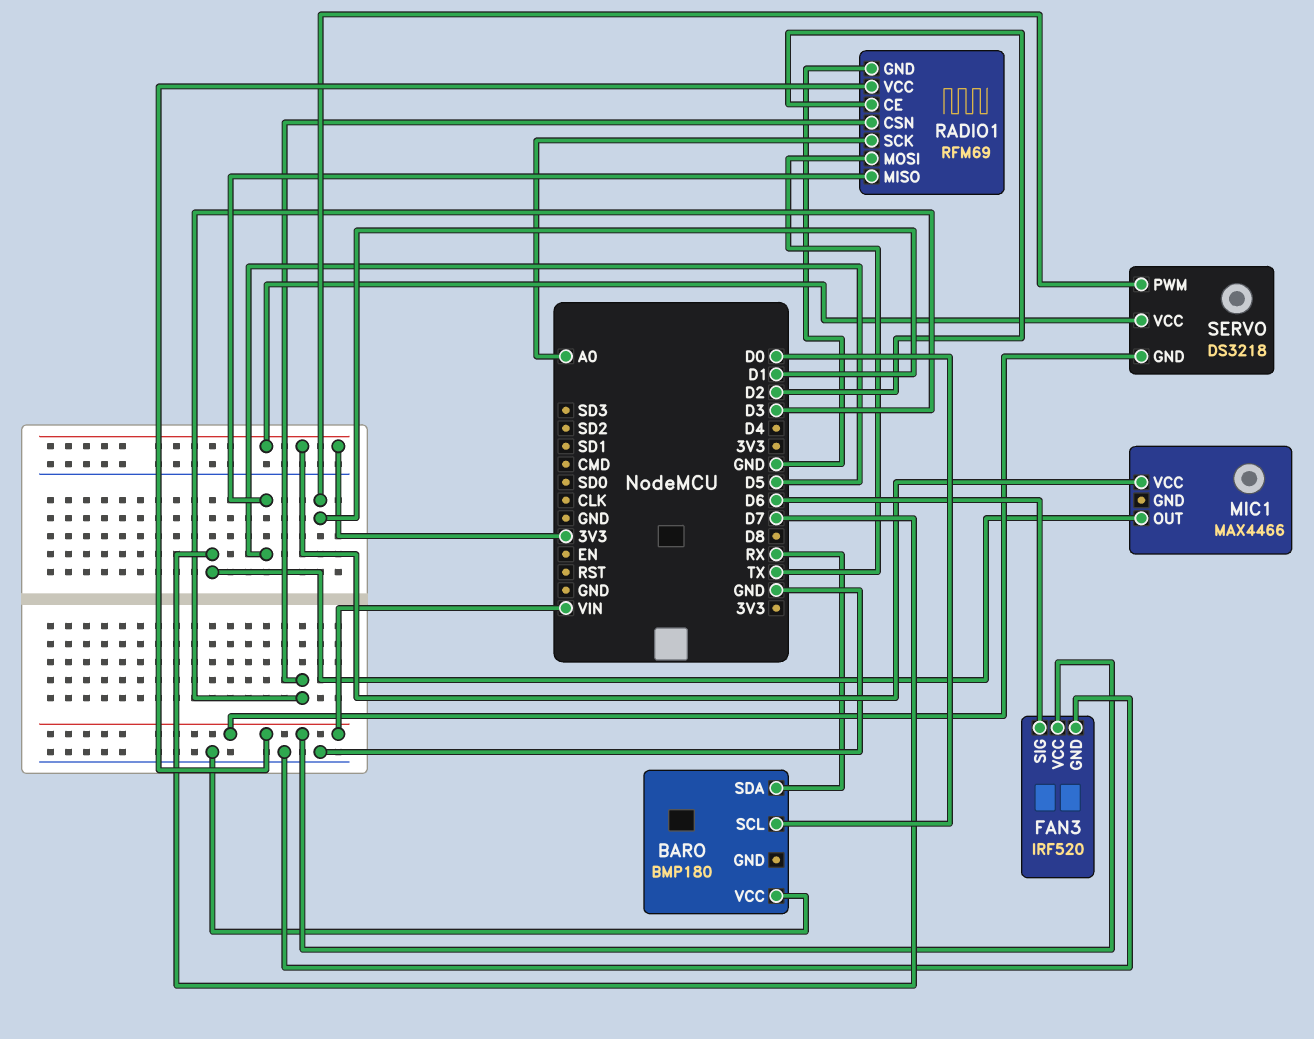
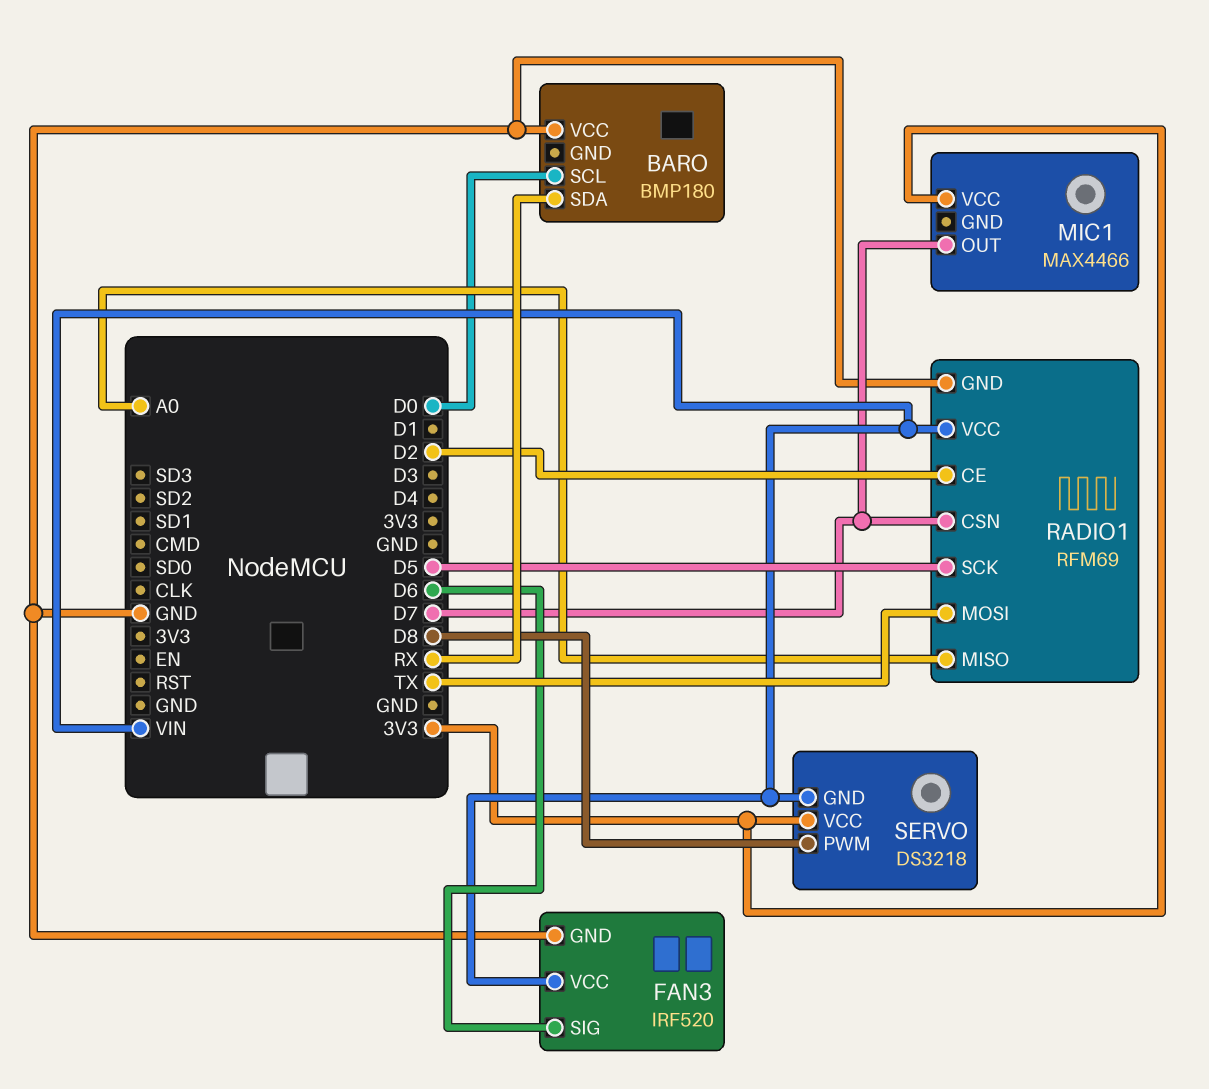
RADIO1 pin CSN: D3 -> D7
RADIO1 pin MISO: D5 -> A0
RADIO1 pin SCK: A0 -> D5
SERVO pin PWM: D1 -> D8

